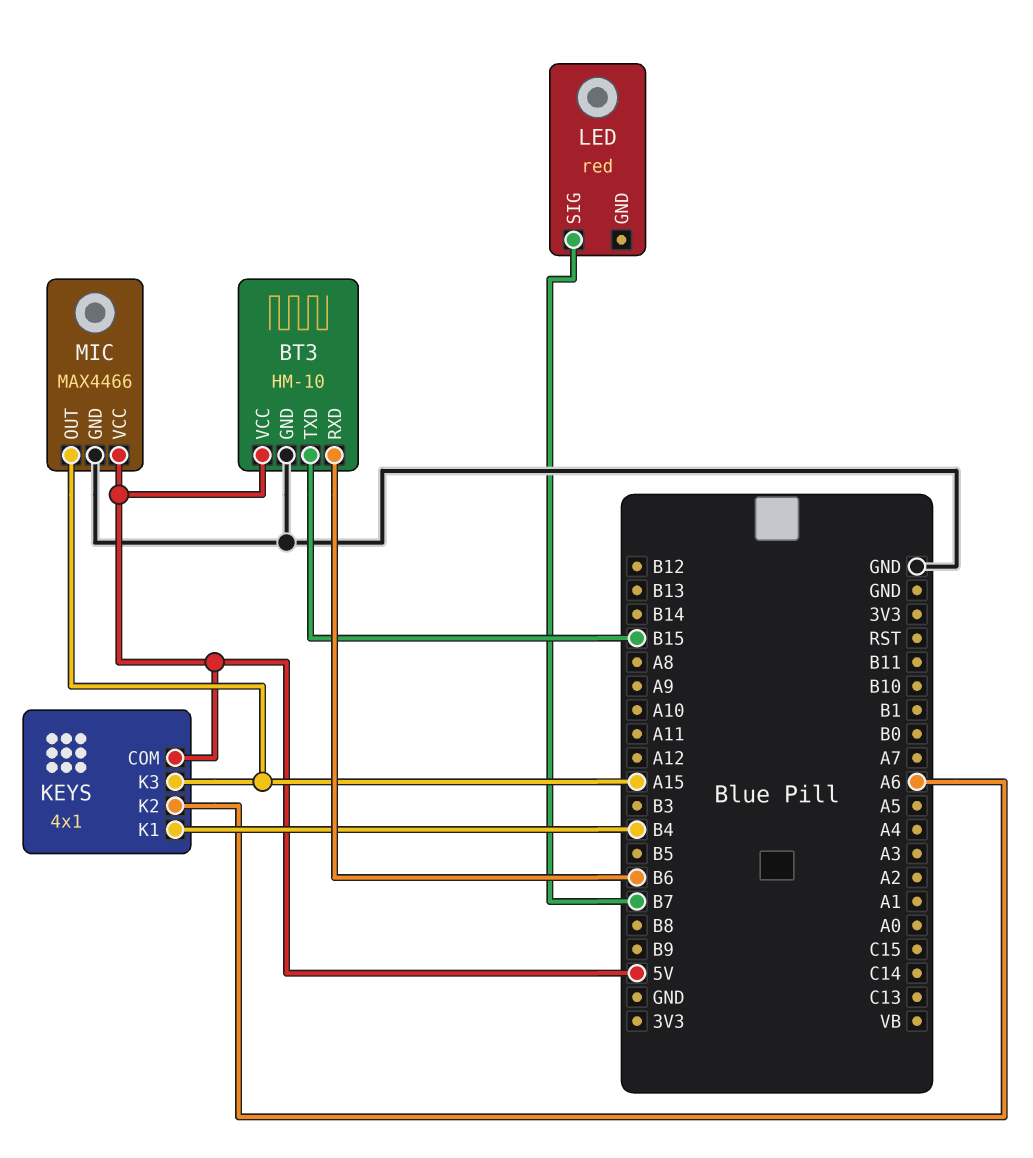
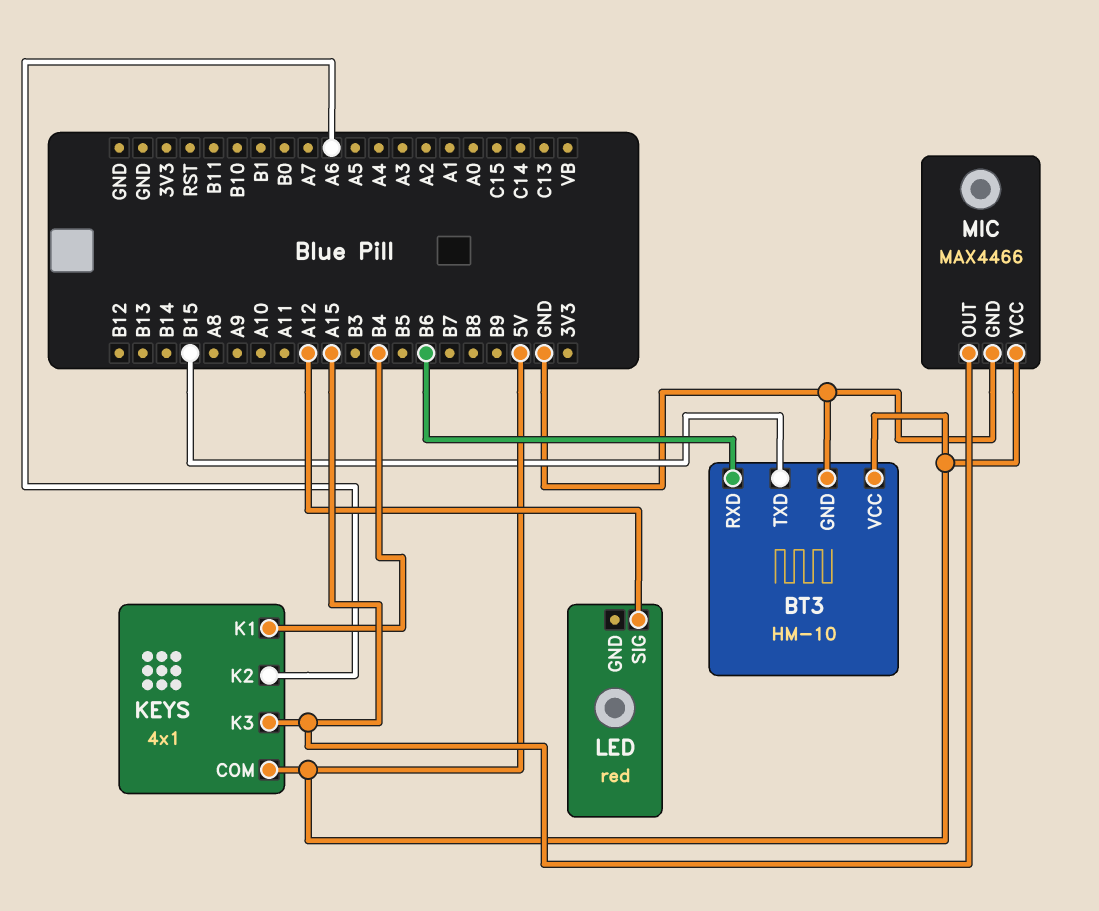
LED pin SIG: B7 -> A12

